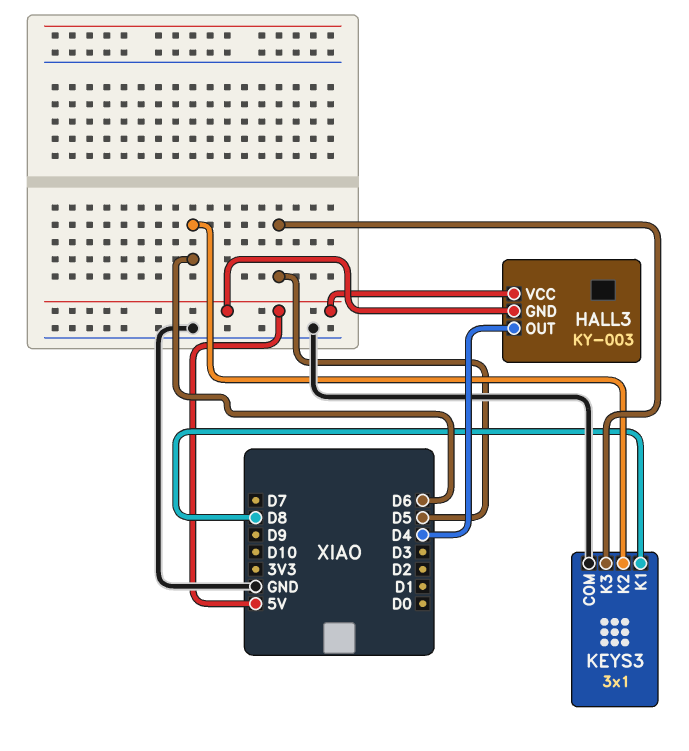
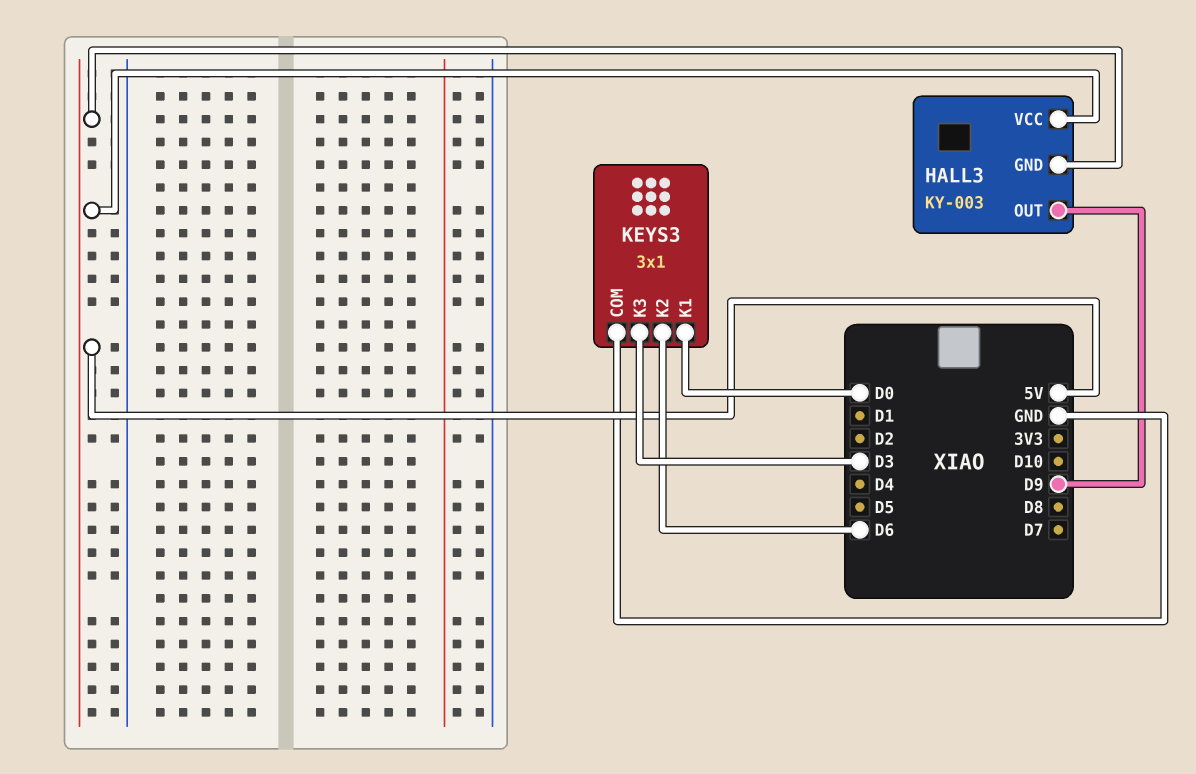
HALL3 pin OUT: D4 -> D9
KEYS3 pin K1: D8 -> D0
KEYS3 pin K3: D5 -> D3

